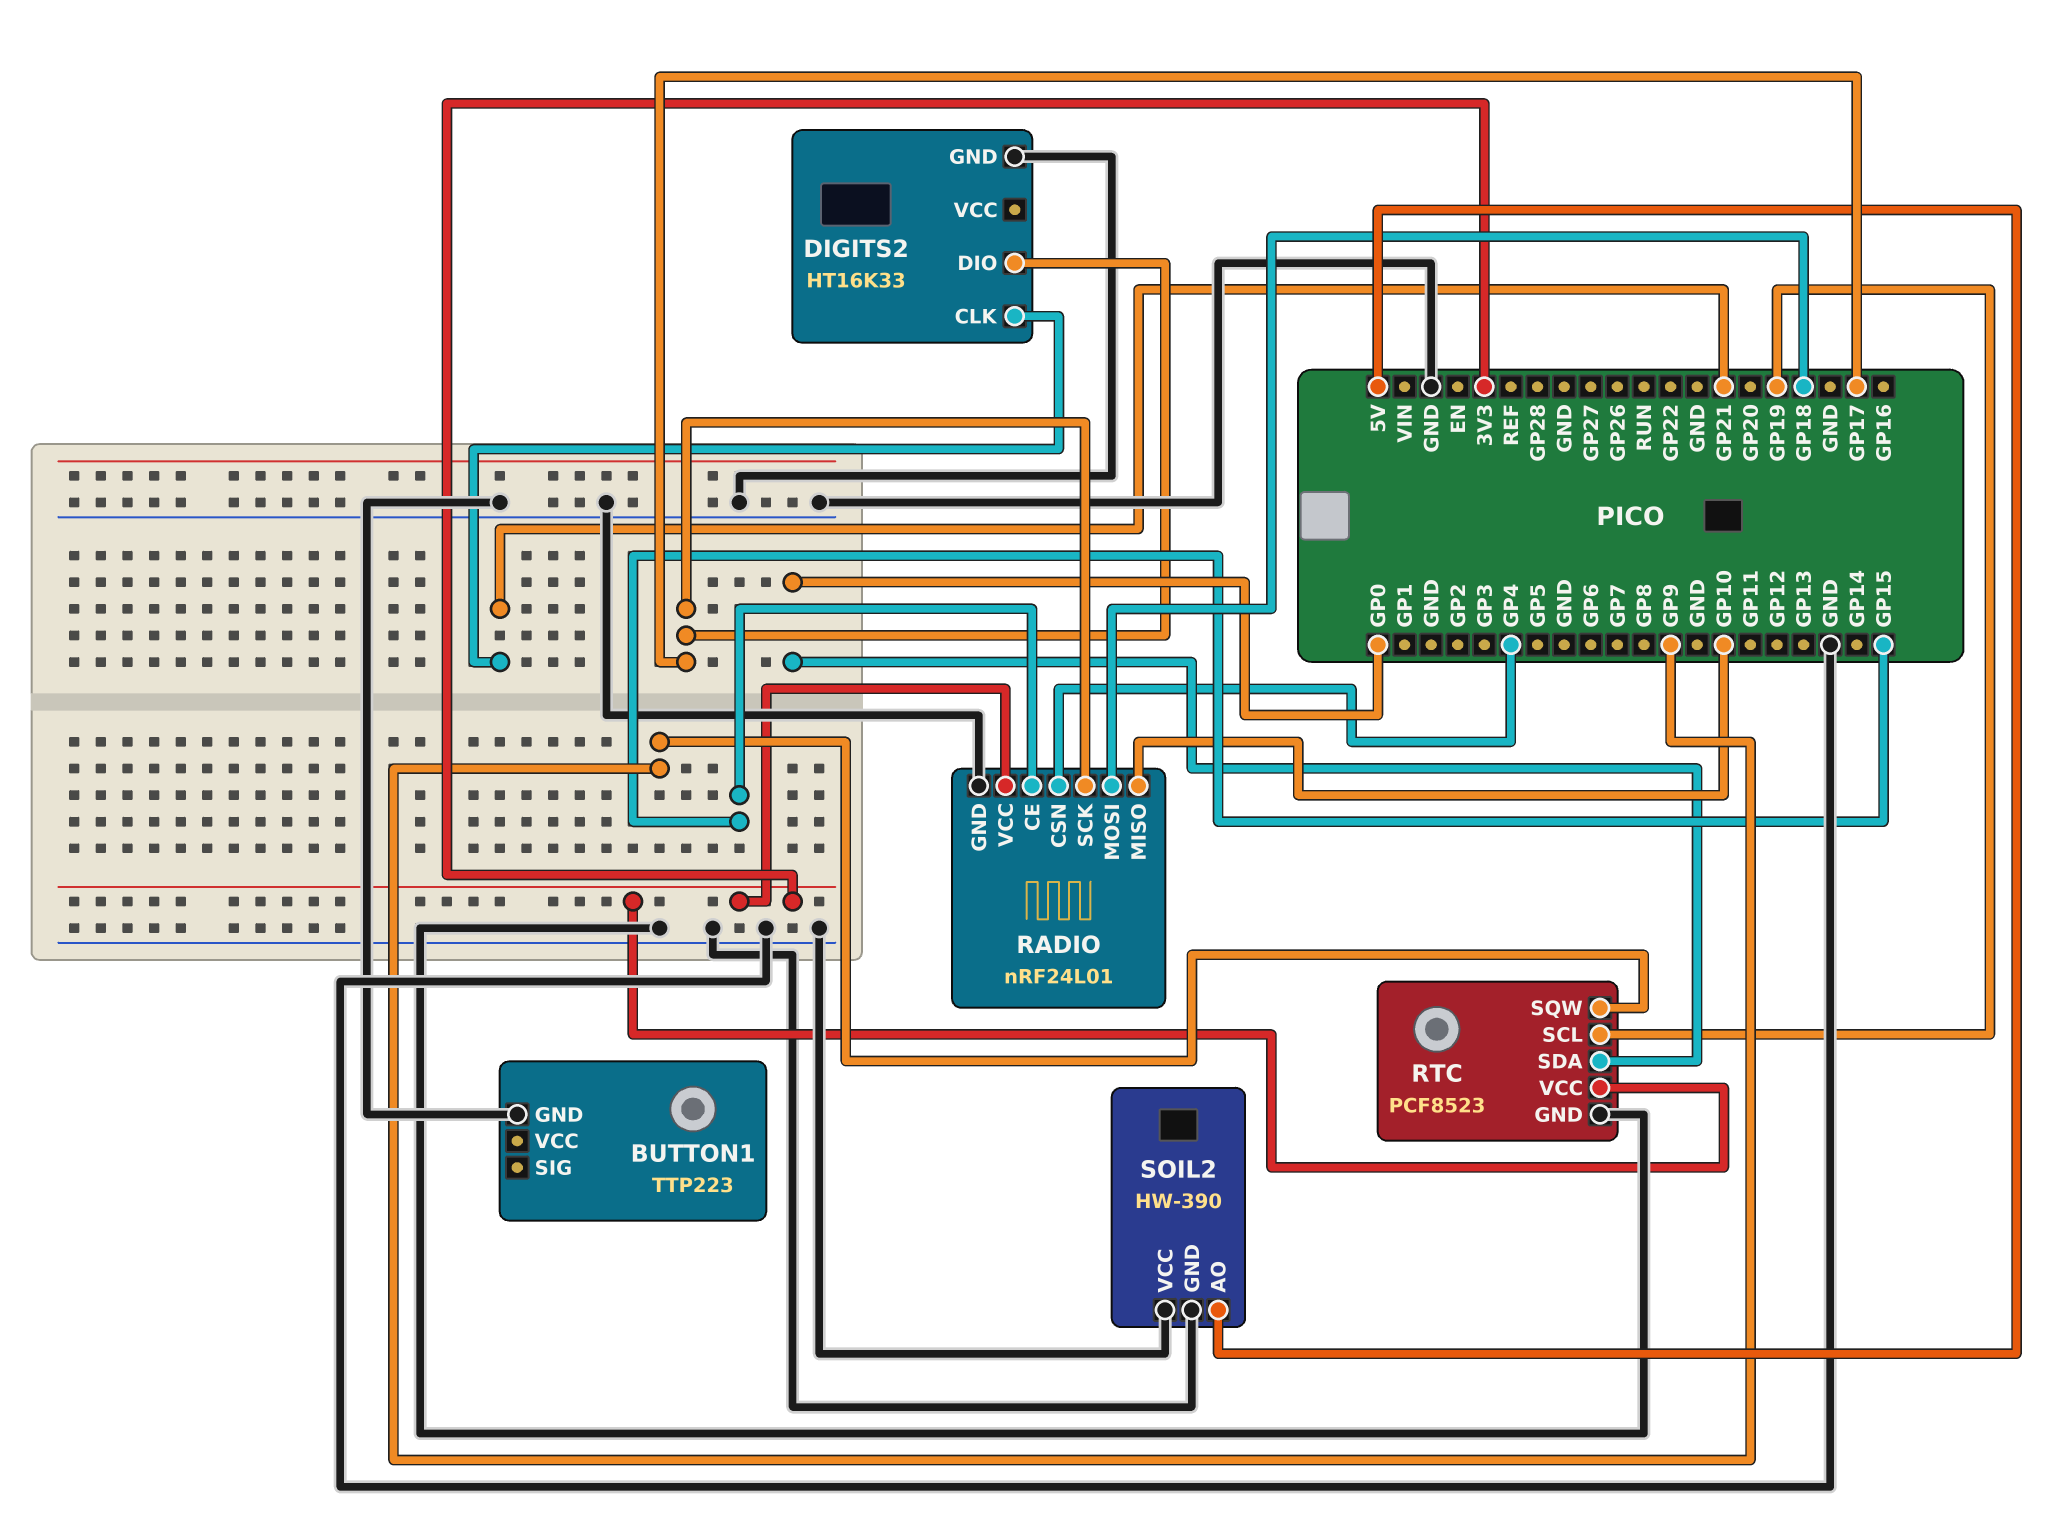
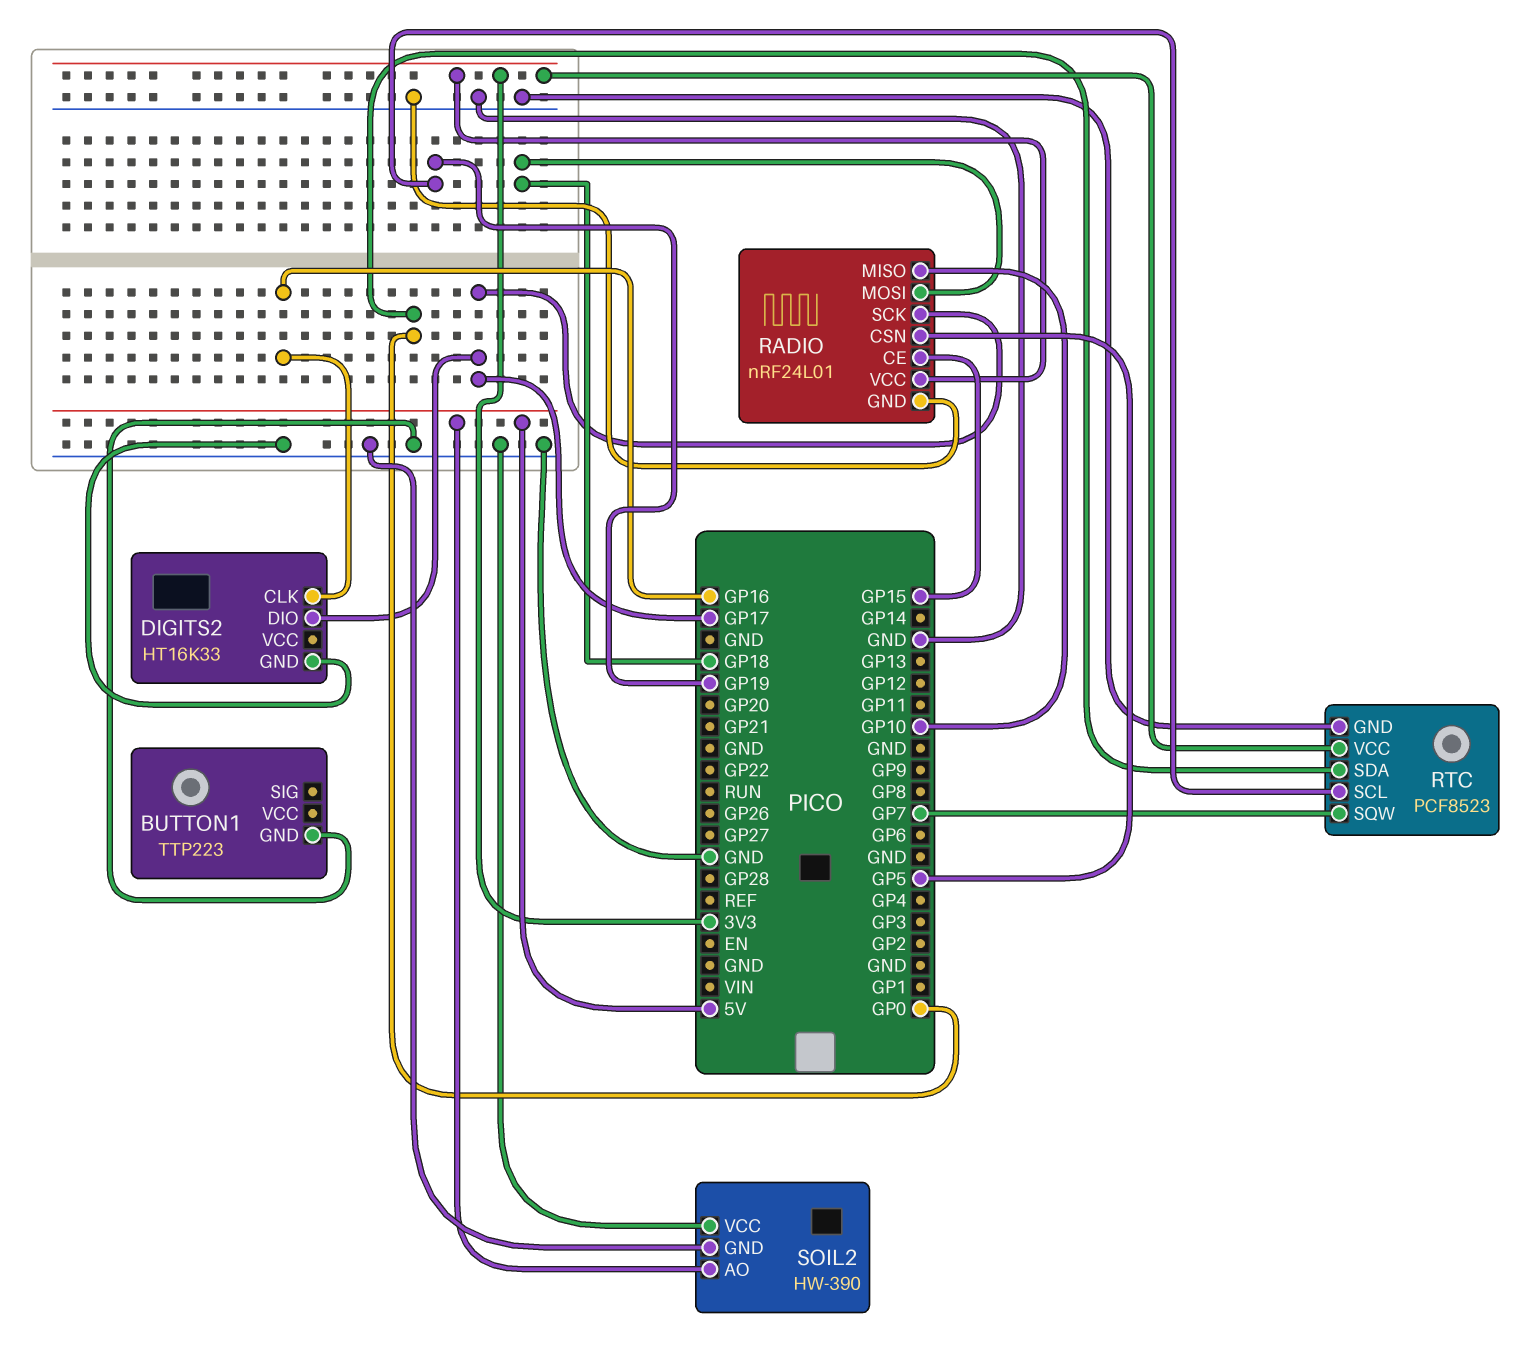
DIGITS2 pin CLK: GP21 -> GP16
RADIO pin CSN: GP4 -> GP5
RTC pin SQW: GP9 -> GP7

